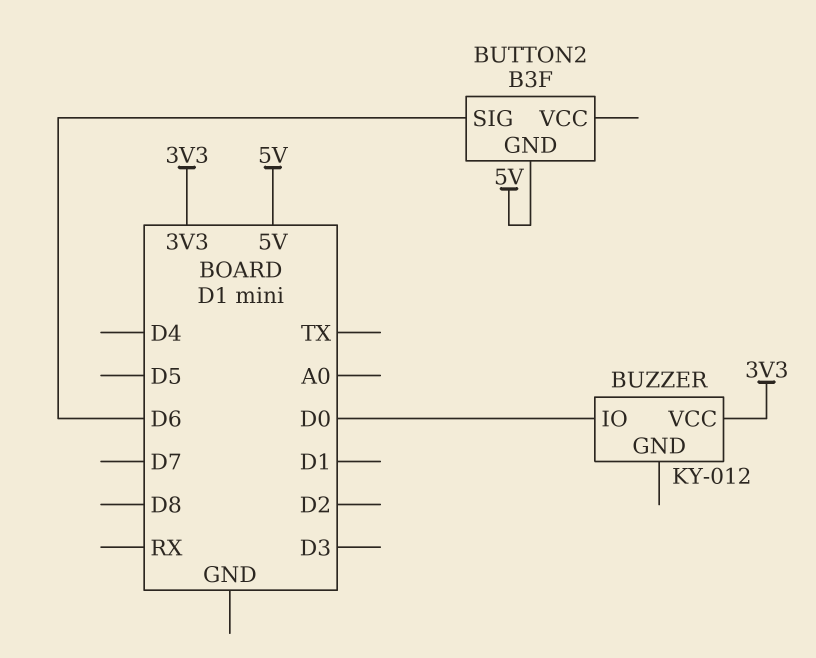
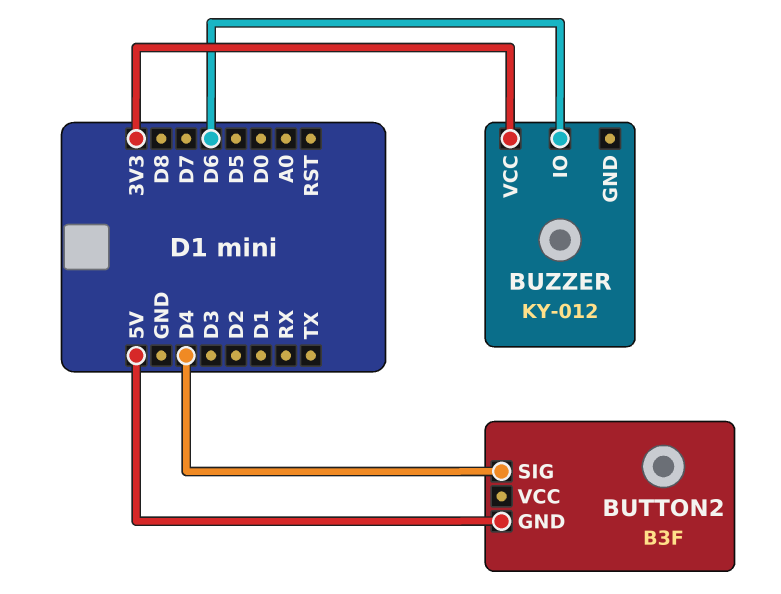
BUTTON2 pin SIG: D6 -> D4
BUZZER pin IO: D0 -> D6

